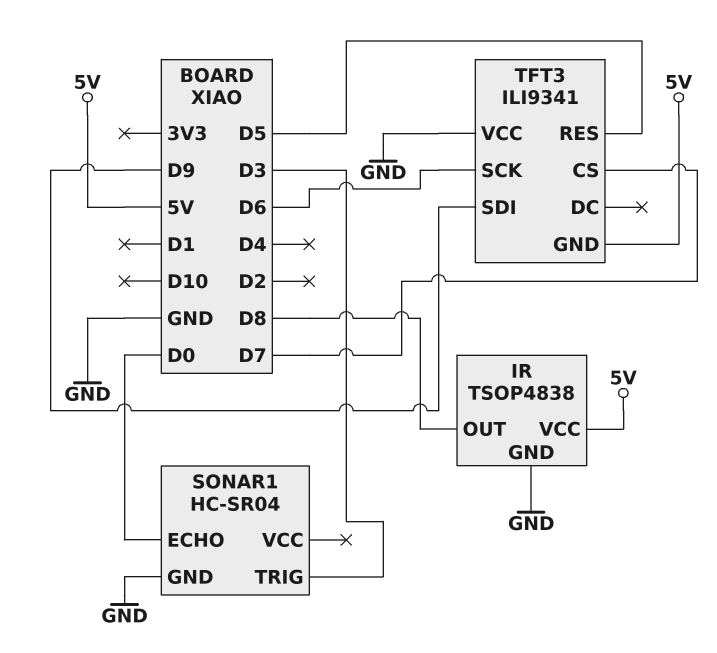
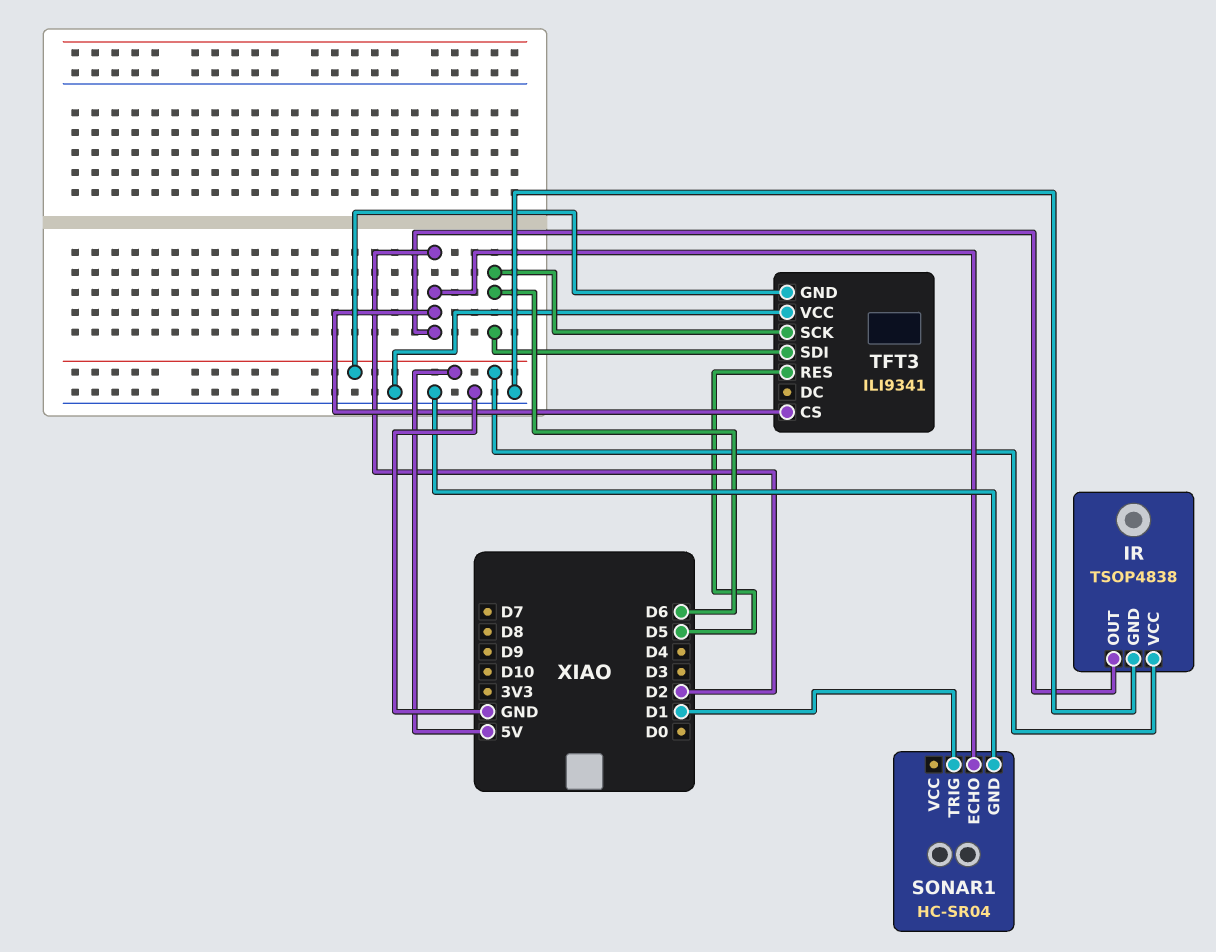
IR pin OUT: D8 -> D2
SONAR1 pin ECHO: D0 -> D2
SONAR1 pin TRIG: D3 -> D1
TFT3 pin CS: D7 -> D2
TFT3 pin SDI: D9 -> D6

